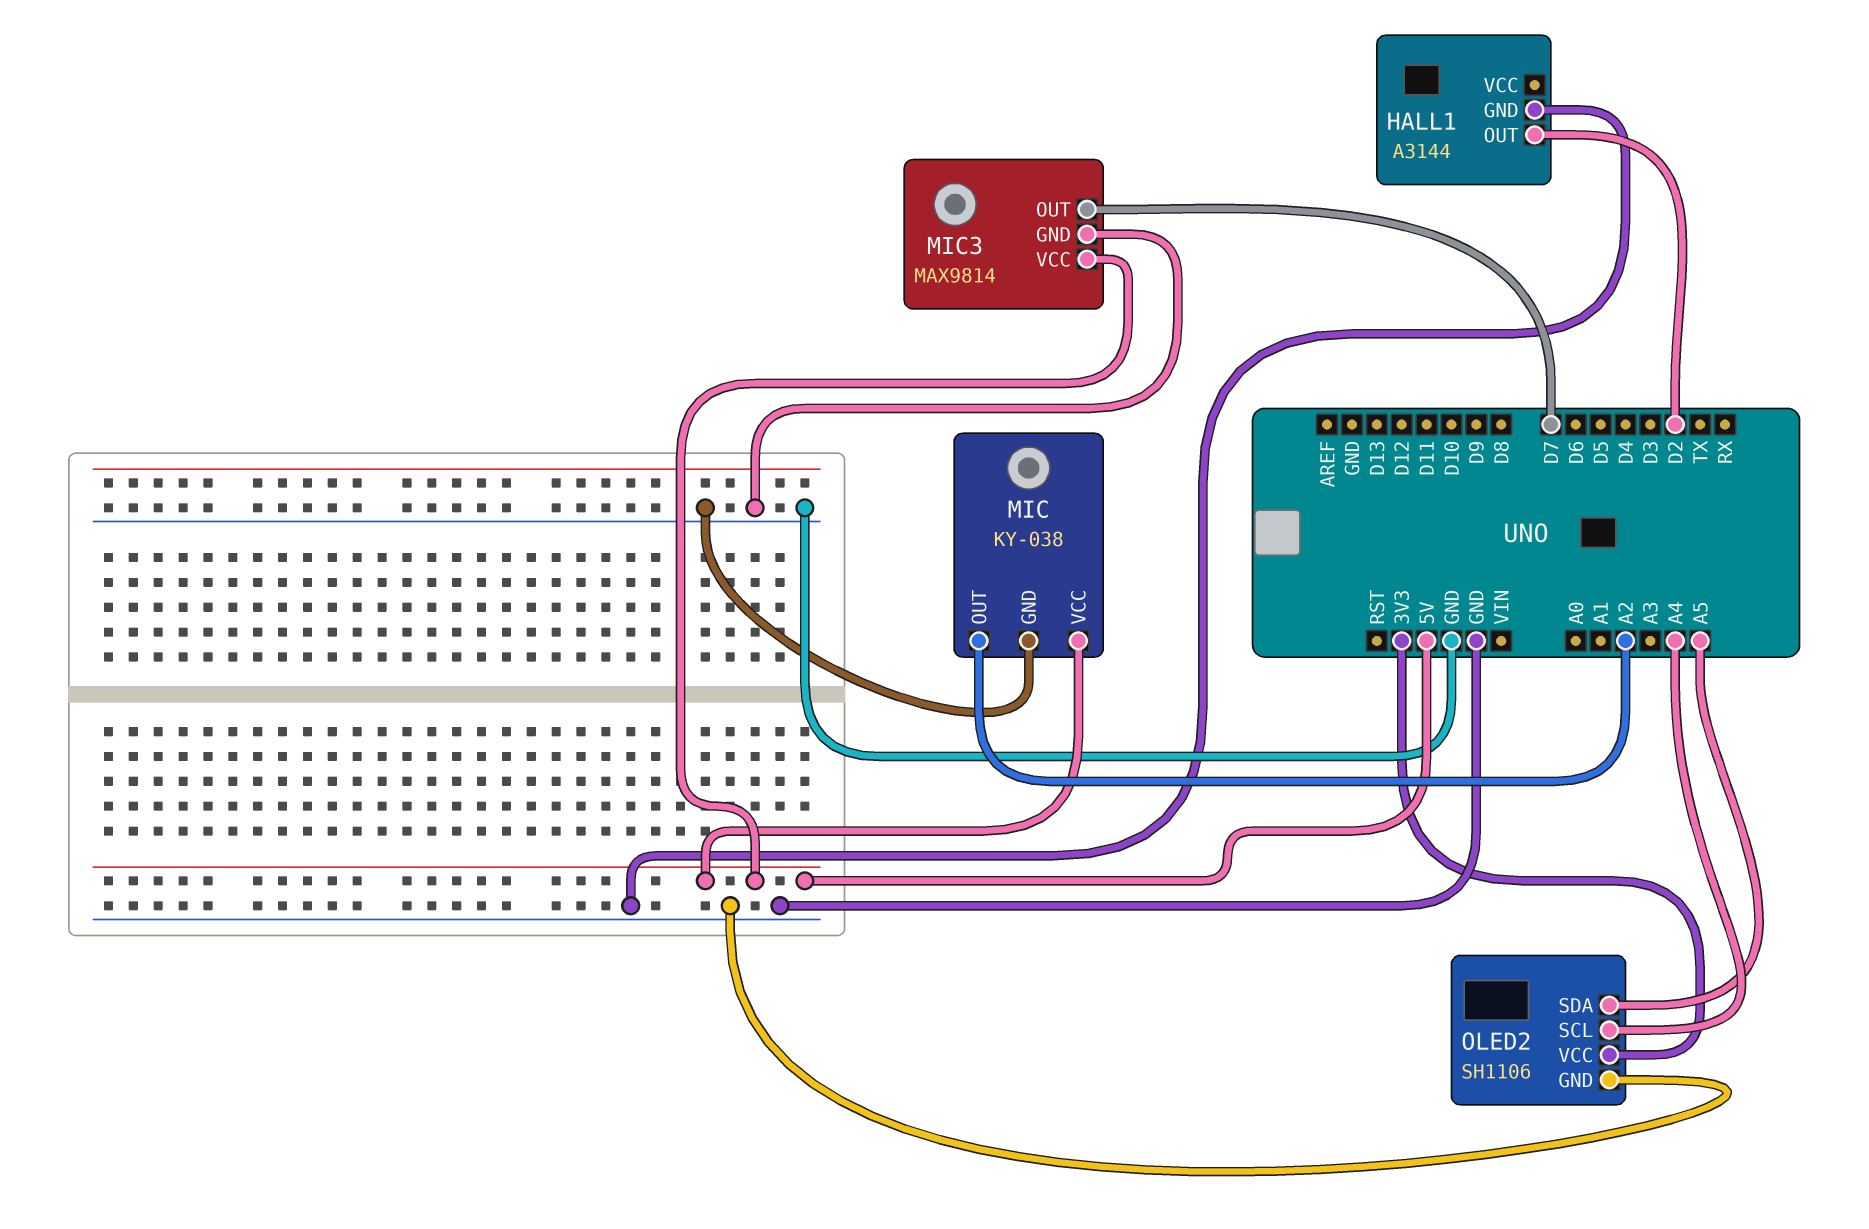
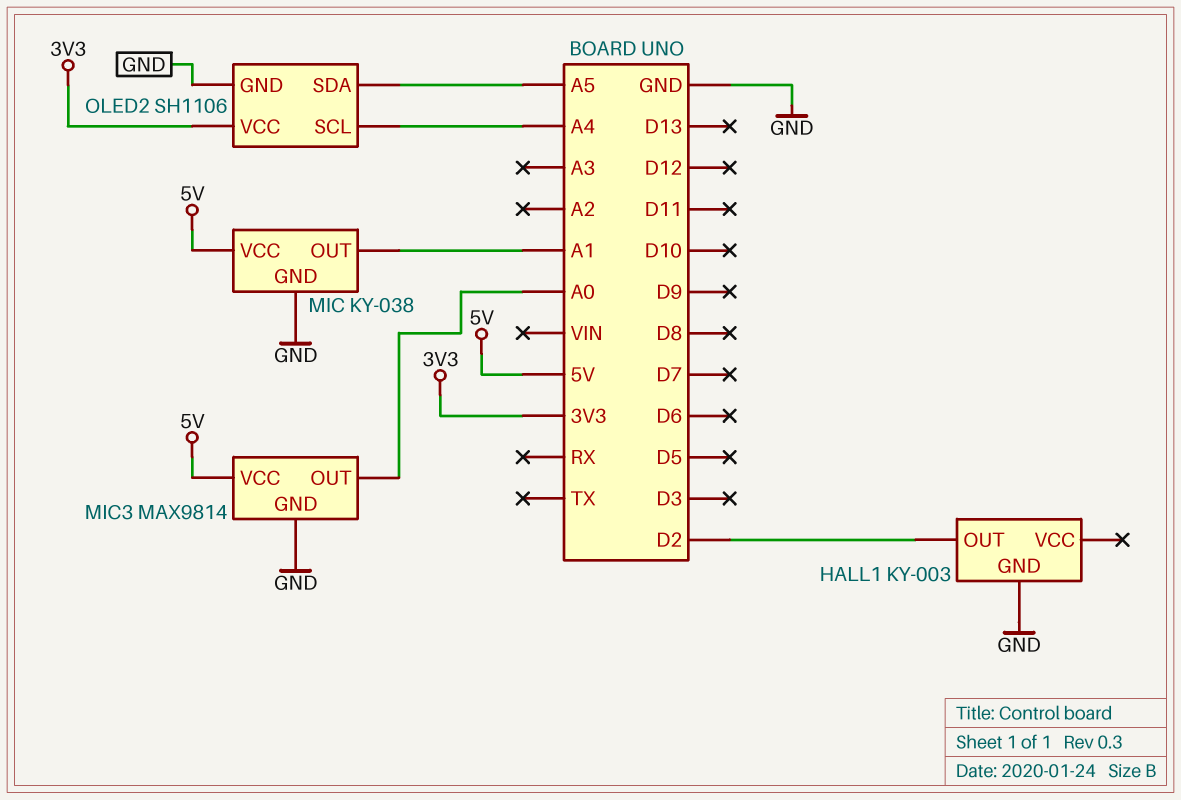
HALL1: A3144 -> KY-003
MIC pin OUT: A2 -> A1
MIC3 pin OUT: D7 -> A0

